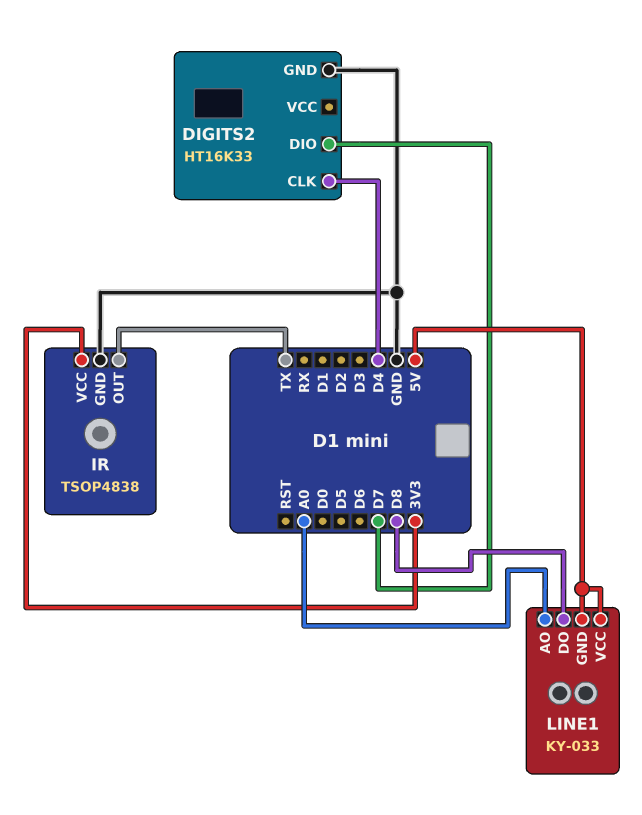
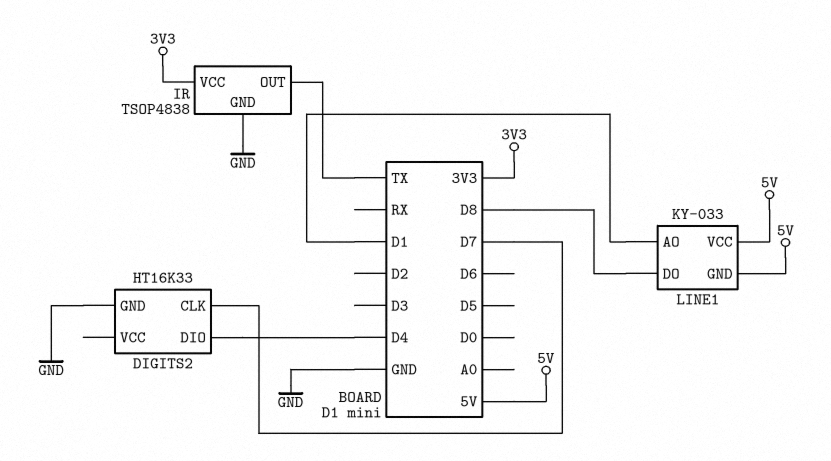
DIGITS2 pin CLK: D4 -> D7
DIGITS2 pin DIO: D7 -> D4
LINE1 pin AO: A0 -> D1

